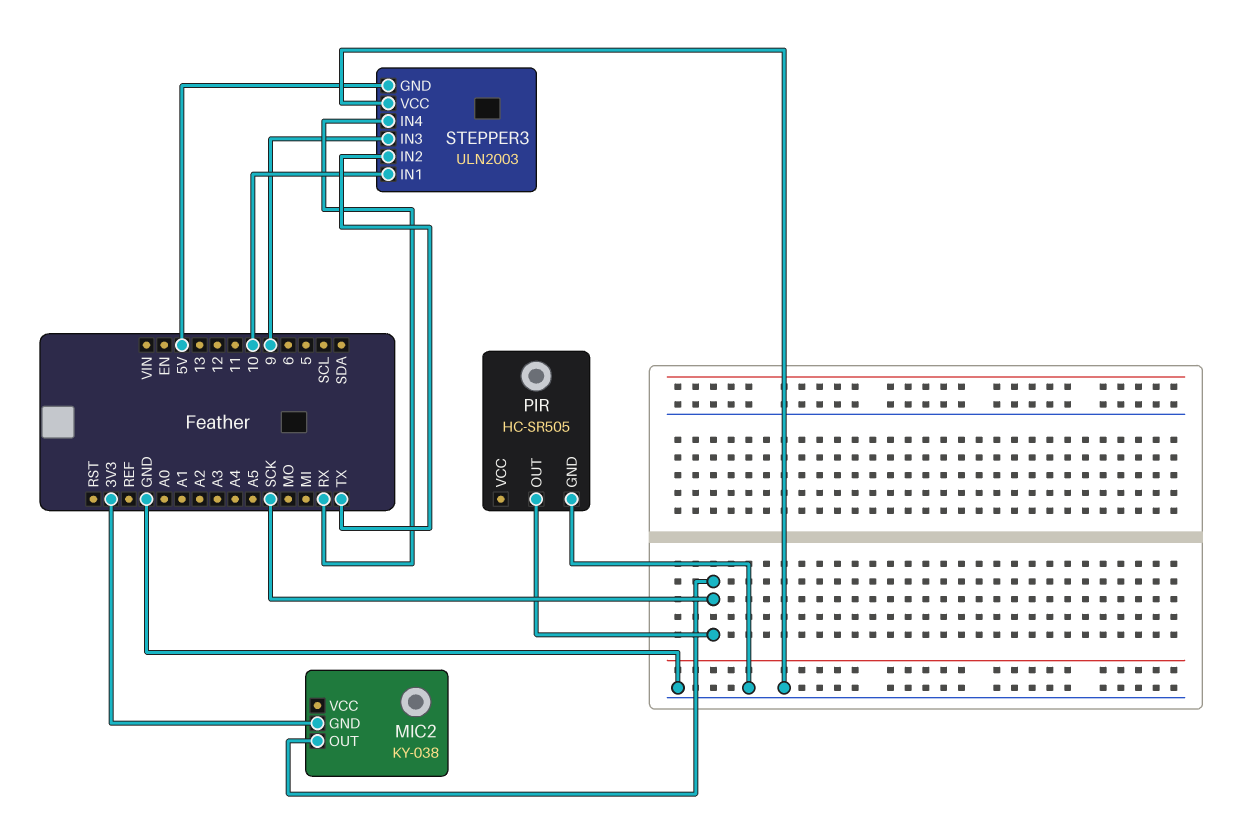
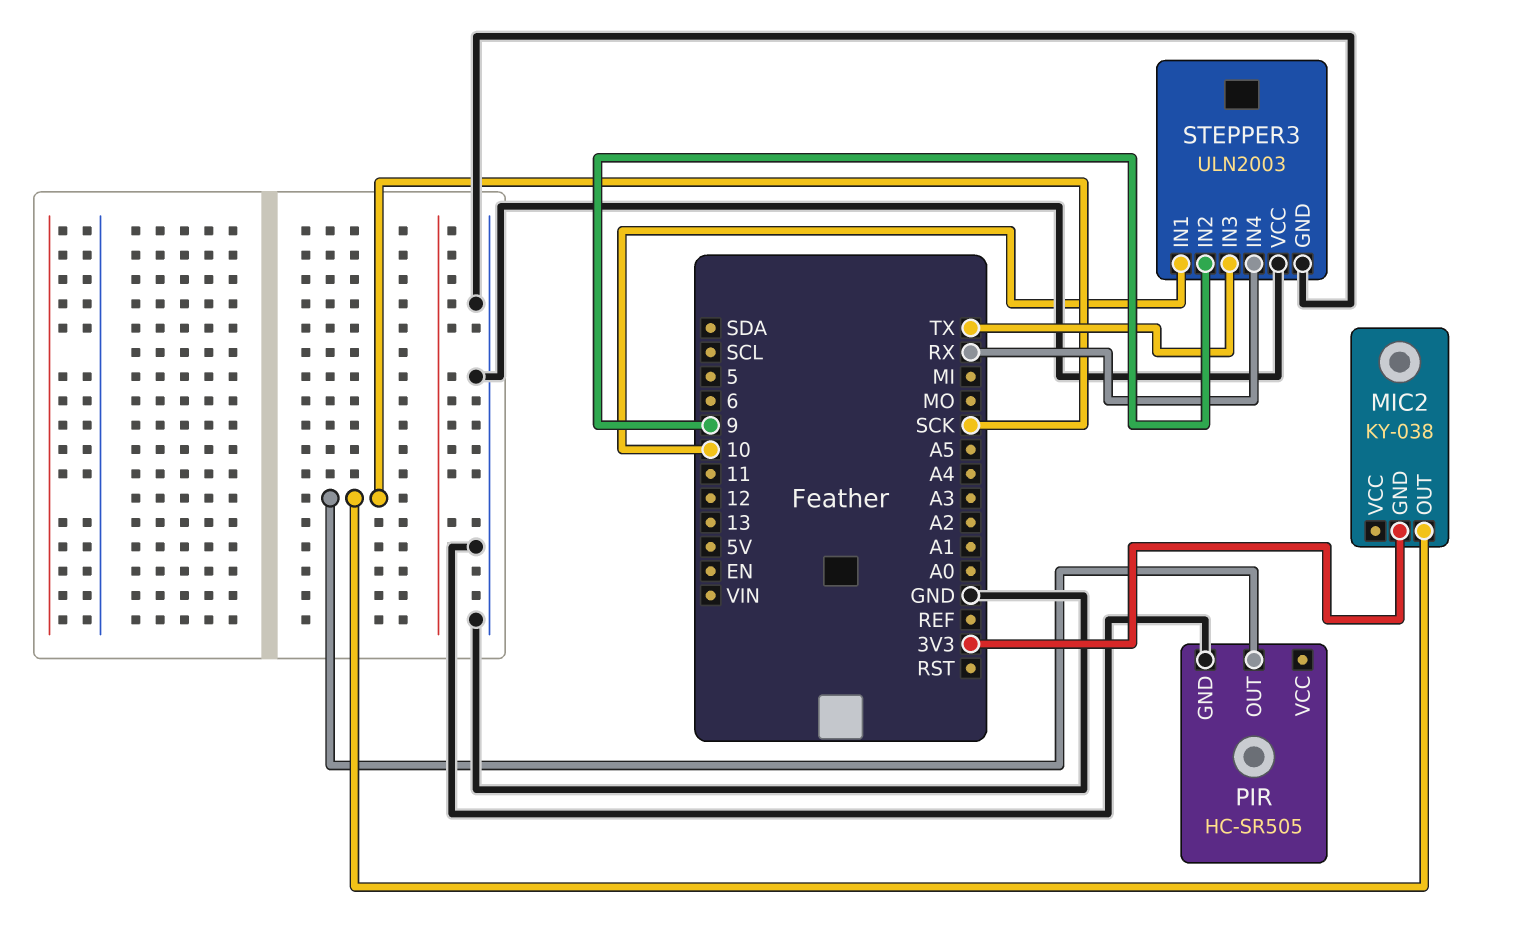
STEPPER3 pin GND: 5V -> GND
STEPPER3 pin IN2: TX -> 9
STEPPER3 pin IN3: 9 -> TX

